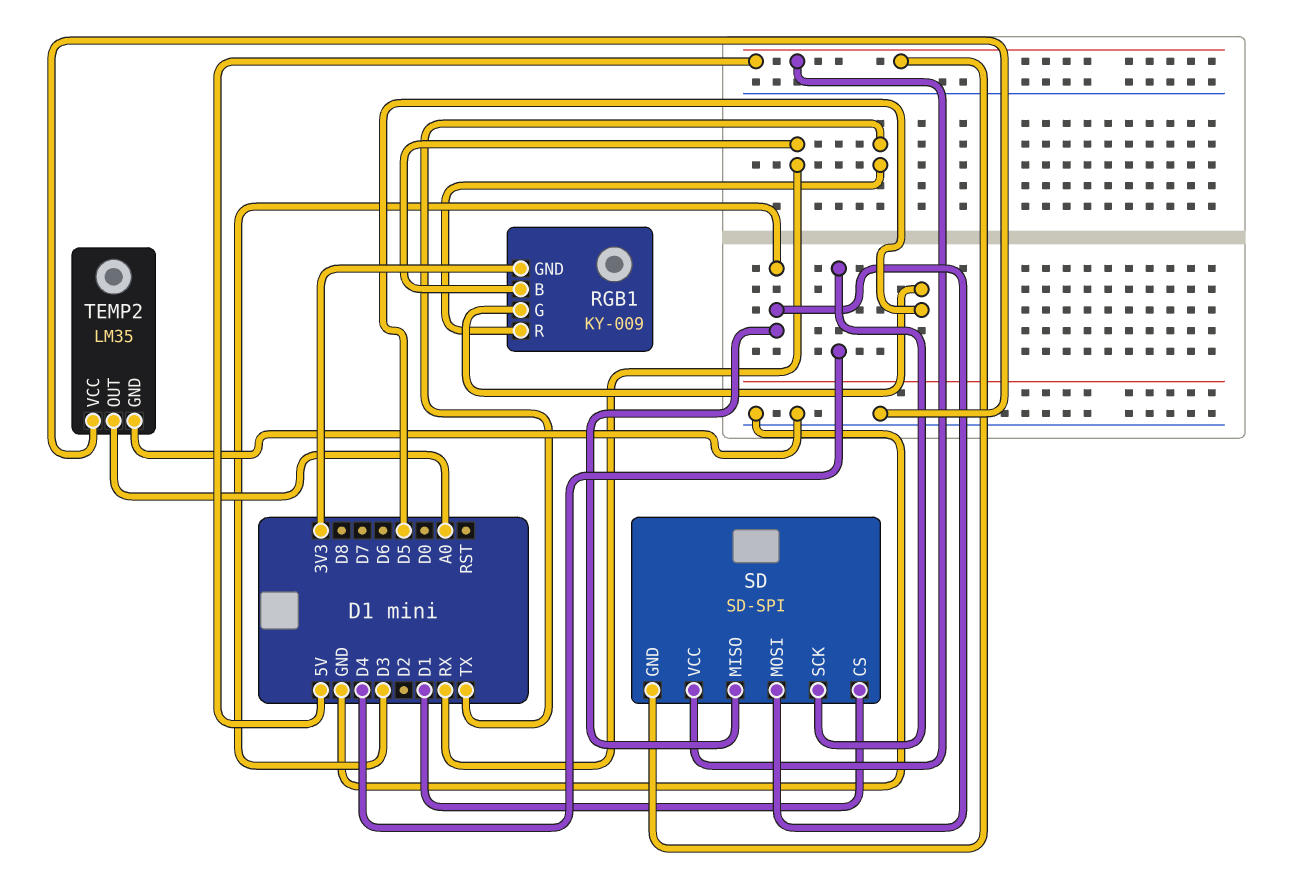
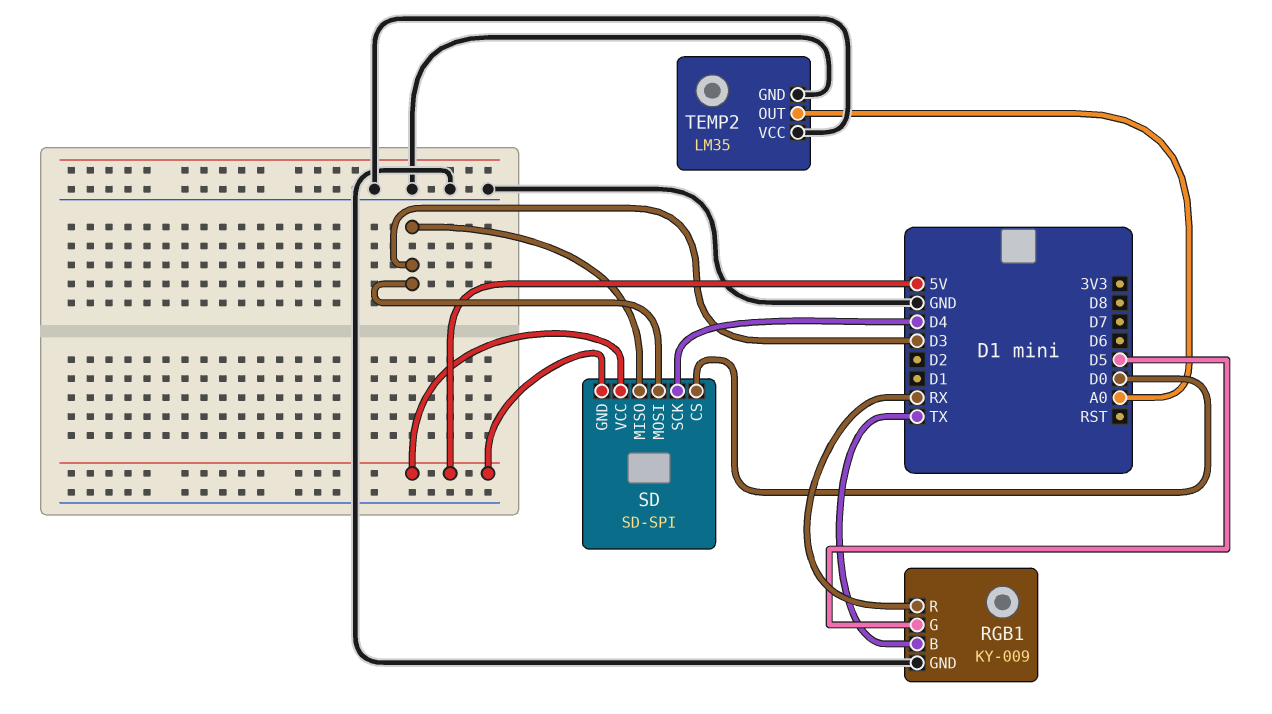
RGB1 pin B: RX -> TX
RGB1 pin GND: 3V3 -> GND
RGB1 pin R: TX -> RX
SD pin CS: D1 -> D0

